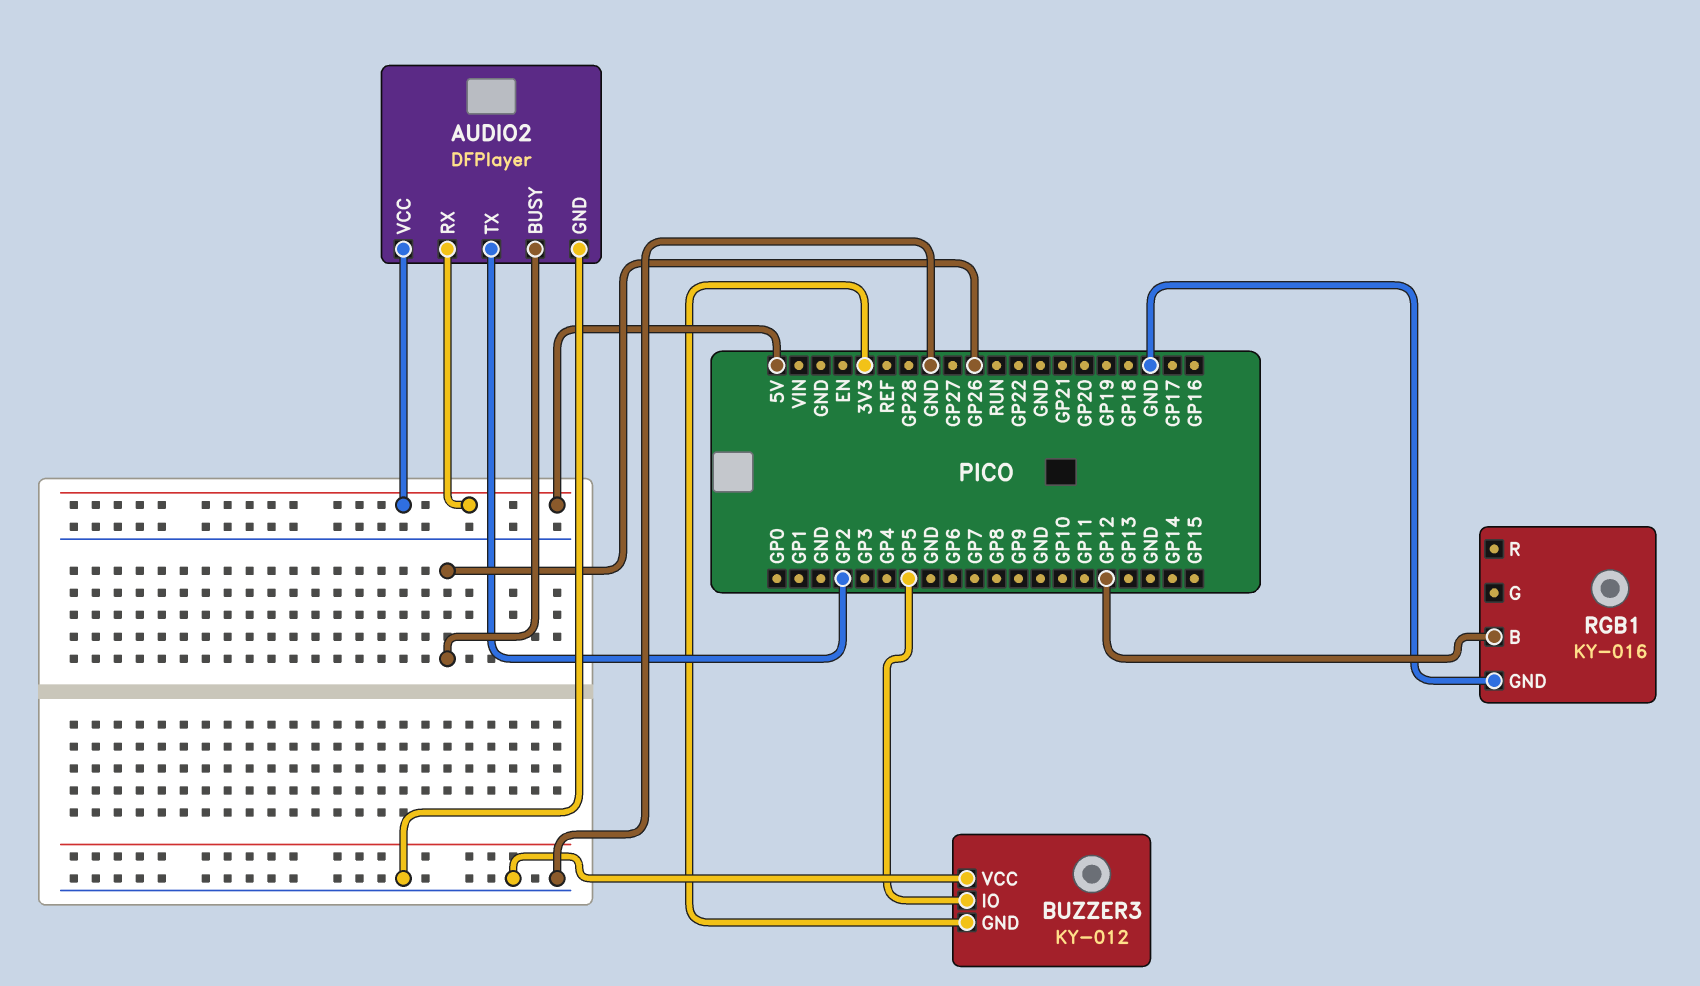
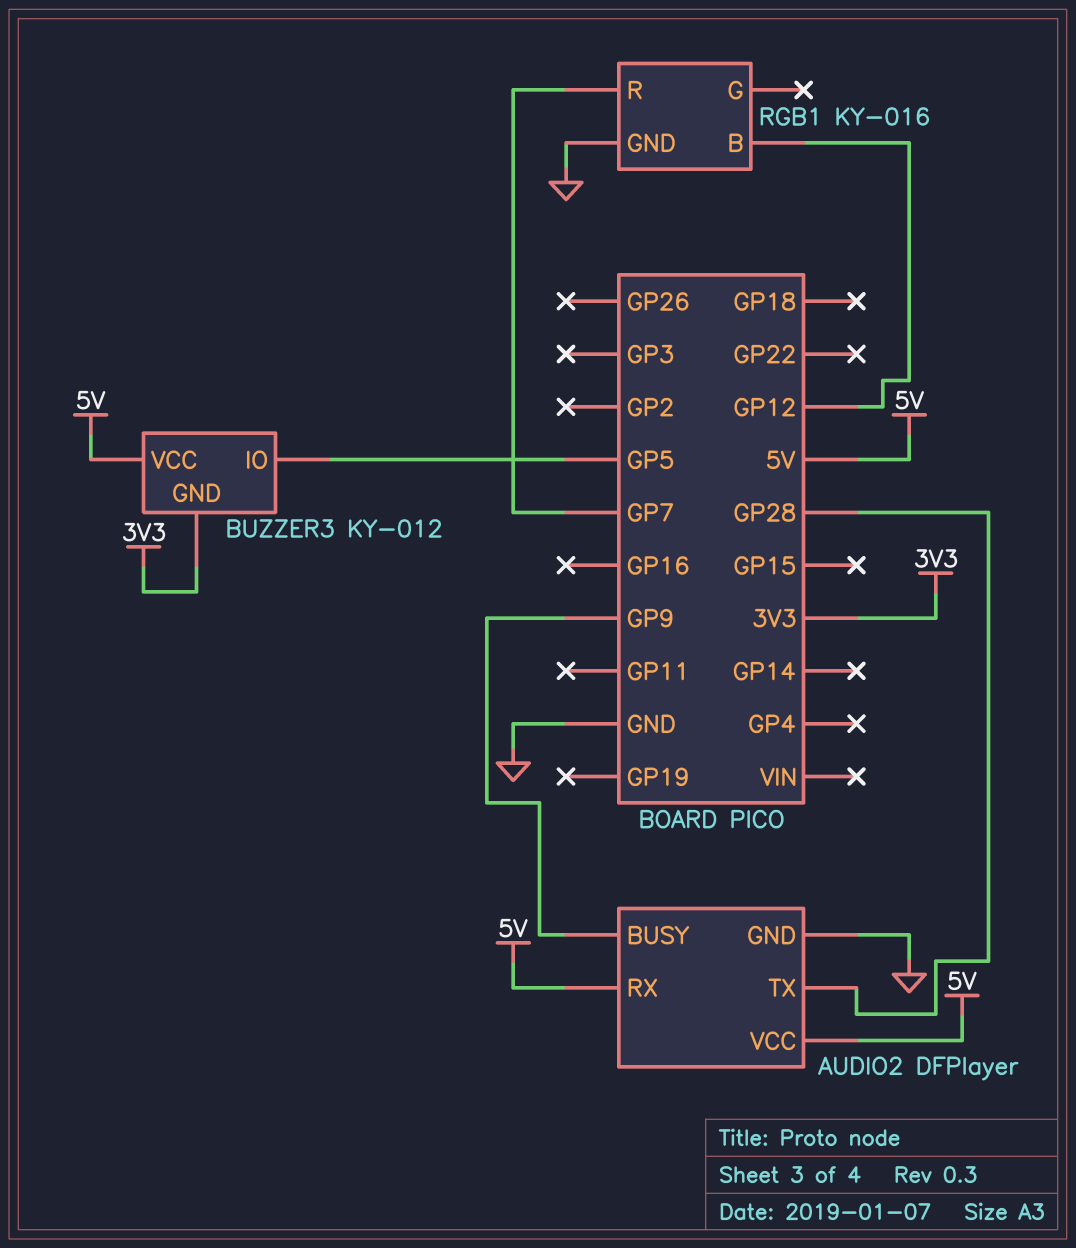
AUDIO2 pin BUSY: GP26 -> GP9
AUDIO2 pin TX: GP2 -> GP28
BUZZER3 pin VCC: GND -> 5V
RGB1 pin R: none -> GP7

